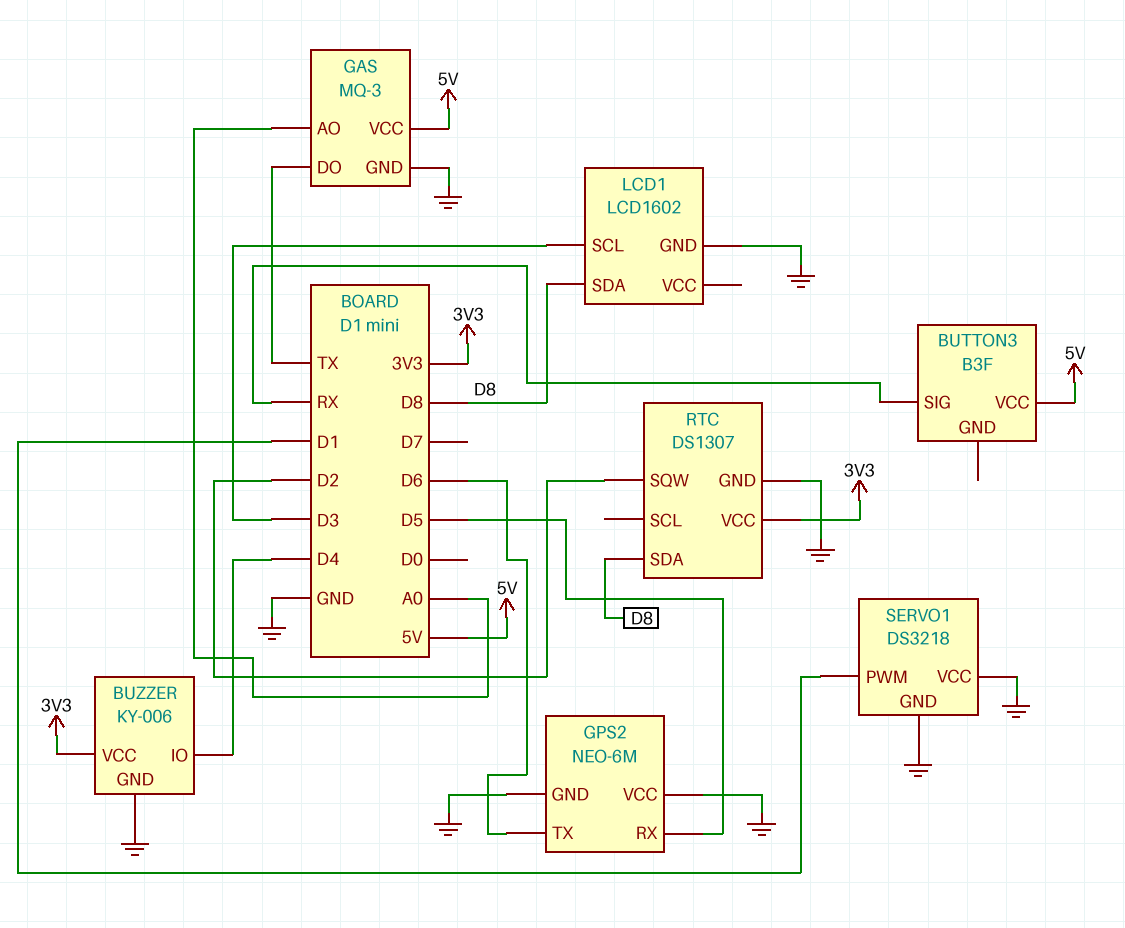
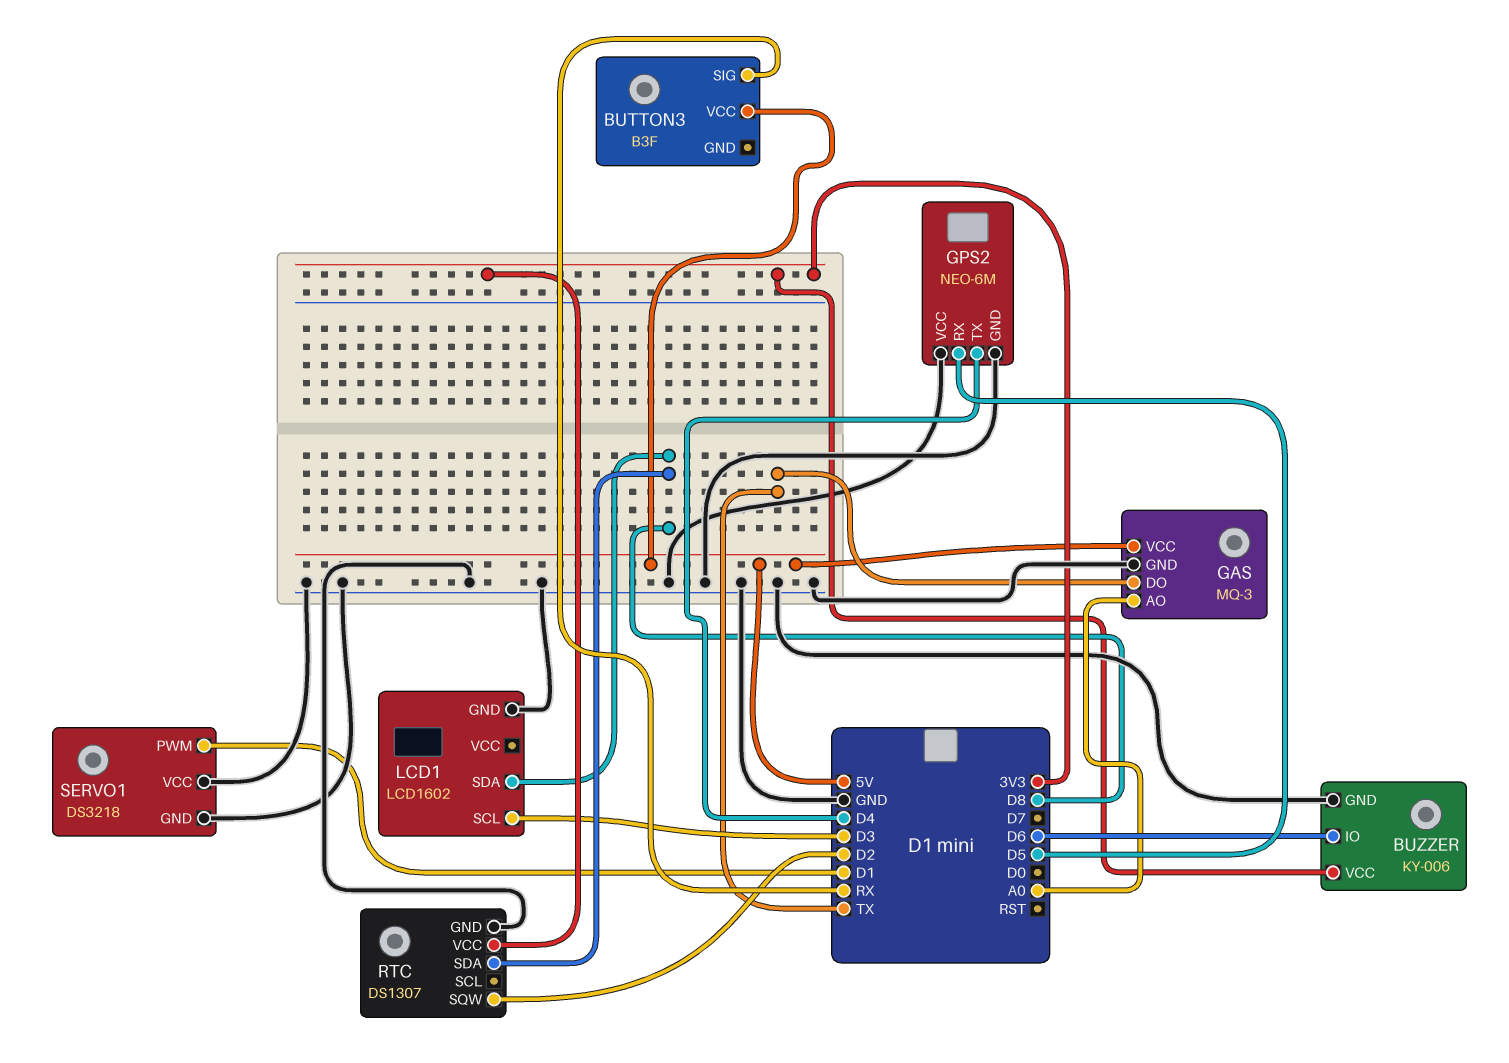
BUZZER pin IO: D4 -> D6
GPS2 pin TX: D6 -> D4

